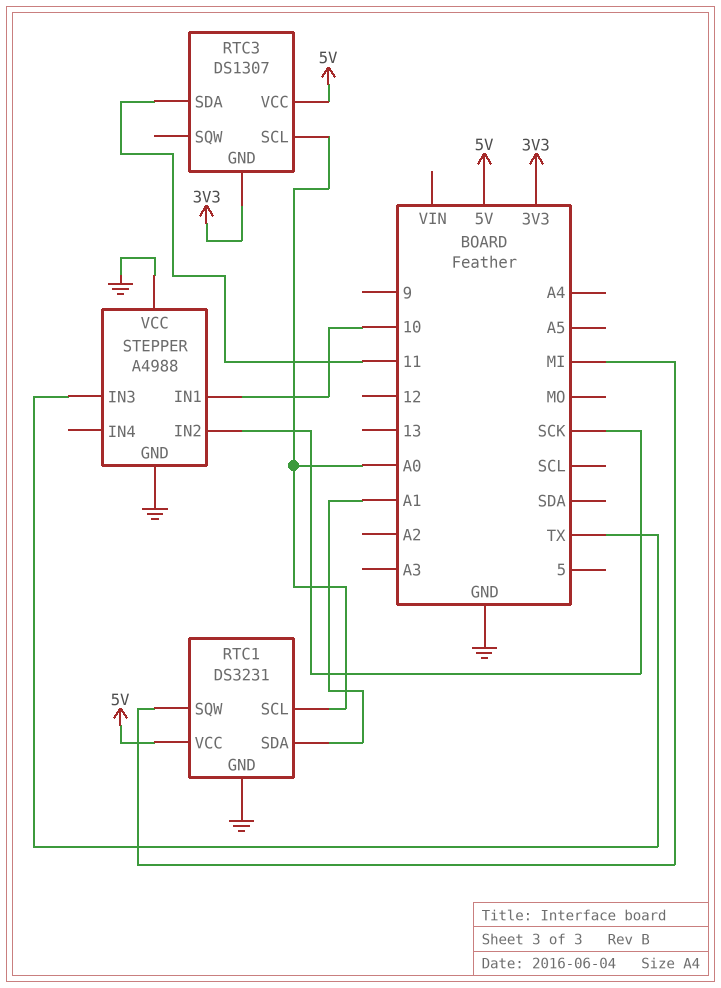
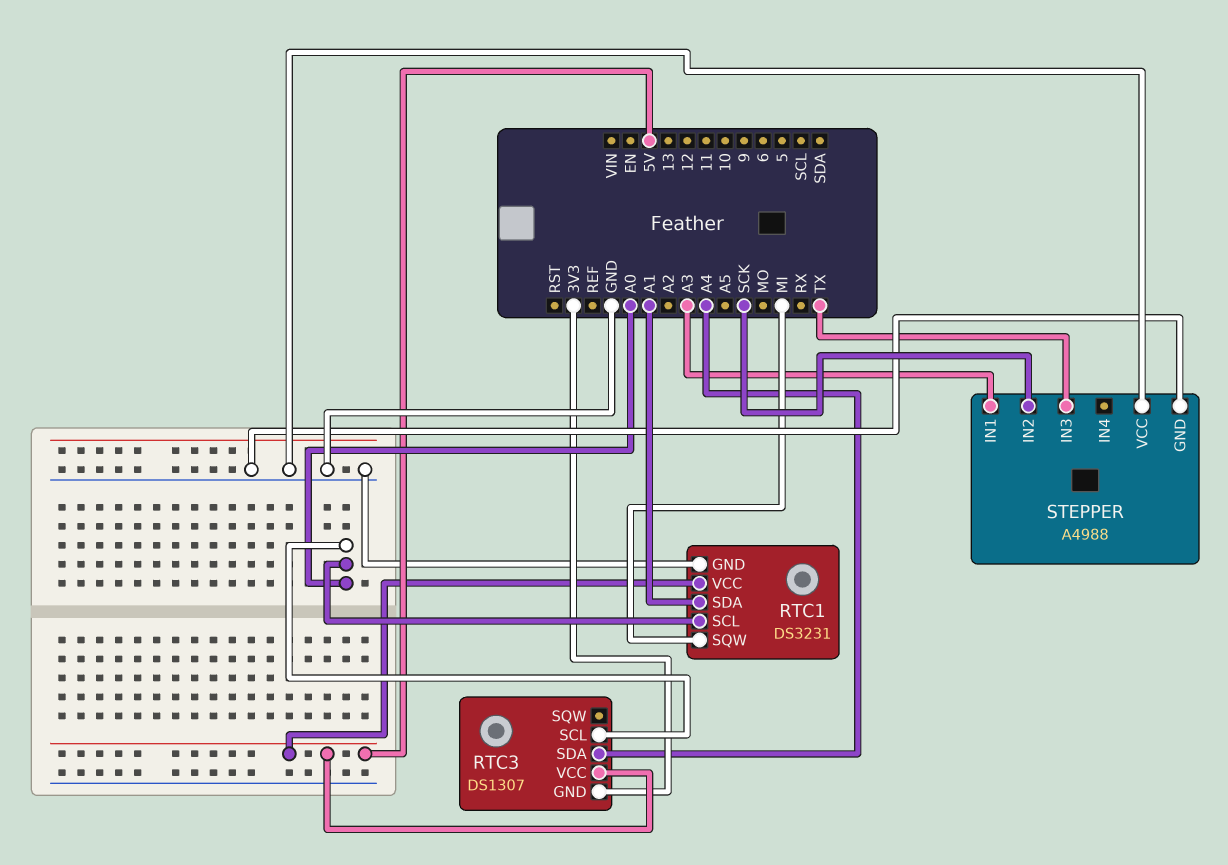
RTC3 pin SDA: 11 -> A4
STEPPER pin IN1: 10 -> A3

